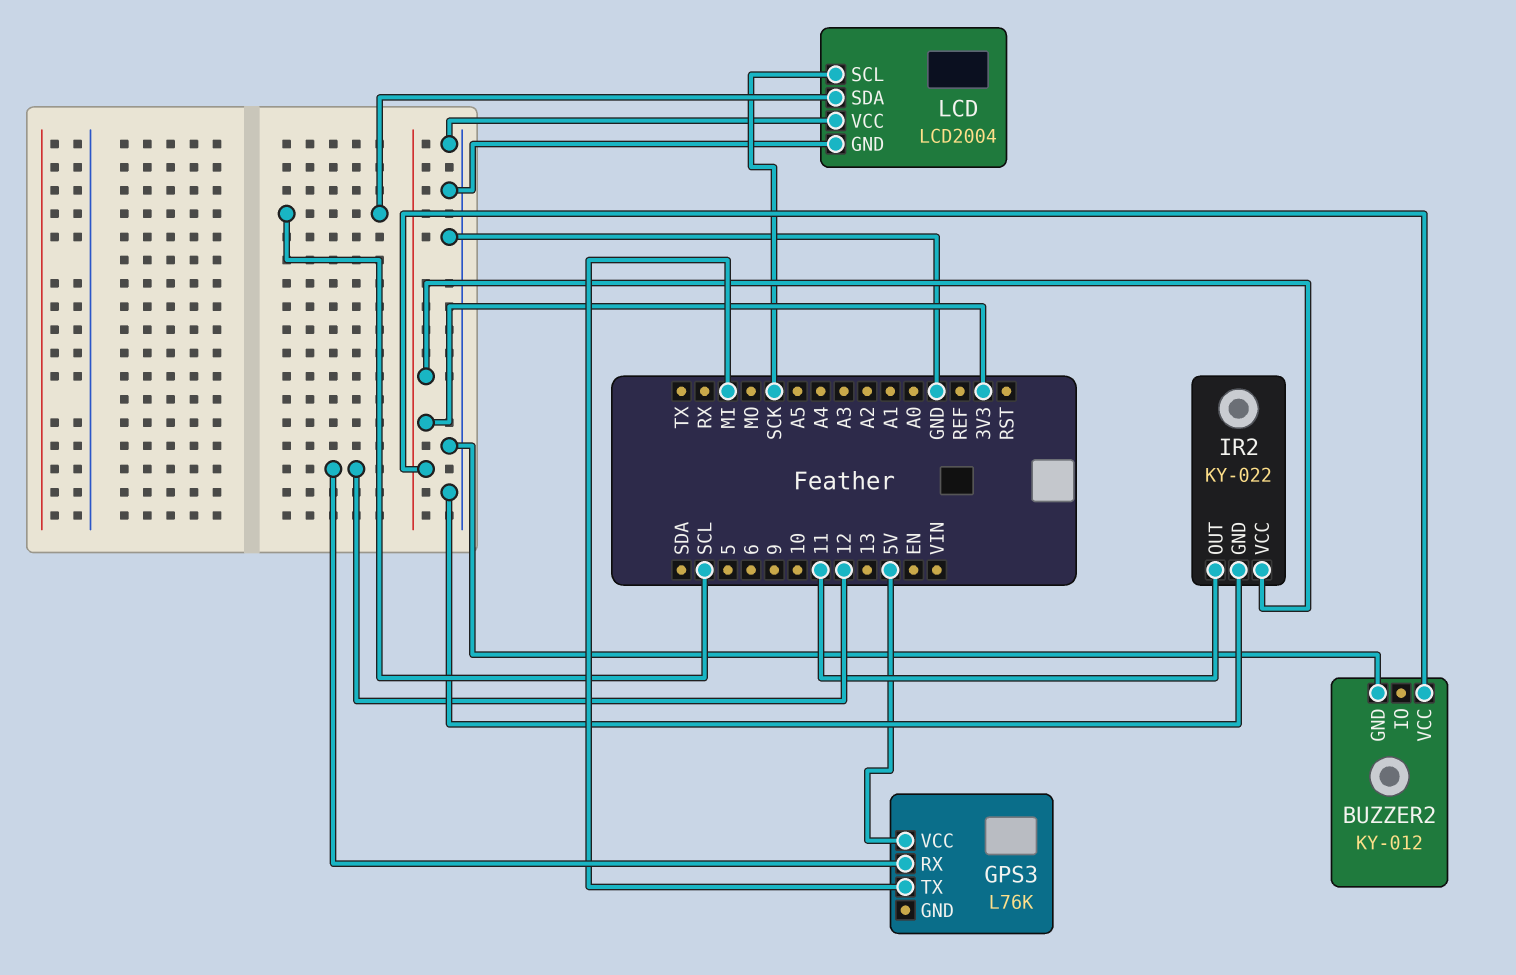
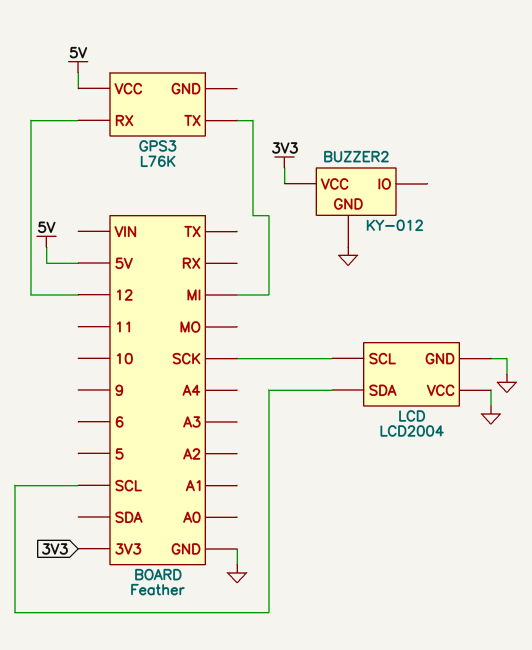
IR2: KY-022 -> none
IR2 pin GND: GND -> none
IR2 pin OUT: 11 -> none
IR2 pin VCC: 3V3 -> none

